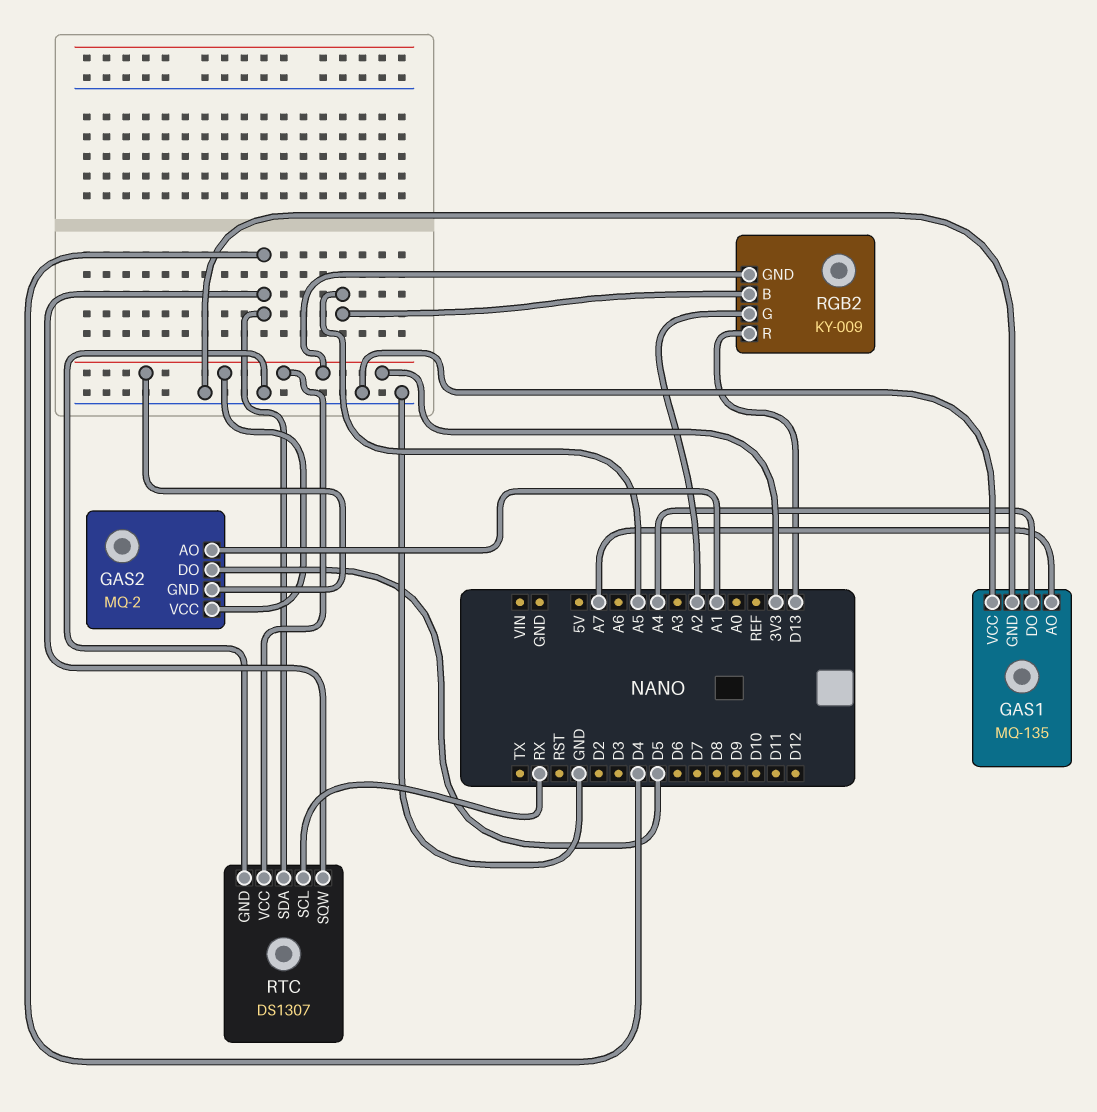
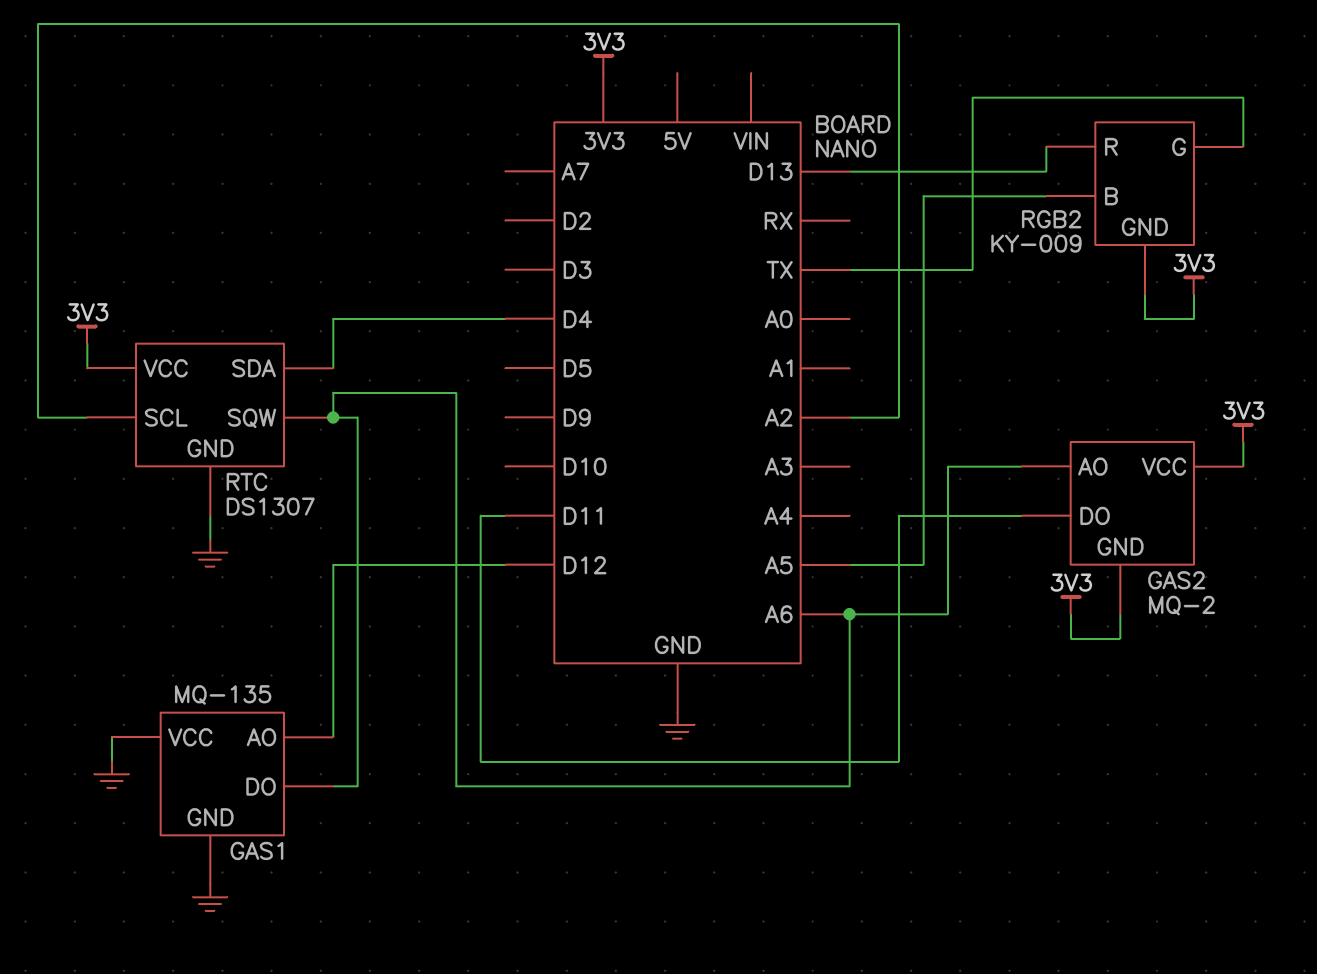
GAS1 pin AO: A7 -> D12
GAS1 pin DO: A4 -> A6
GAS2 pin AO: A1 -> A6
GAS2 pin DO: D5 -> D11
RGB2 pin G: A2 -> TX
RTC pin SCL: RX -> A2
RTC pin SQW: D4 -> A6

